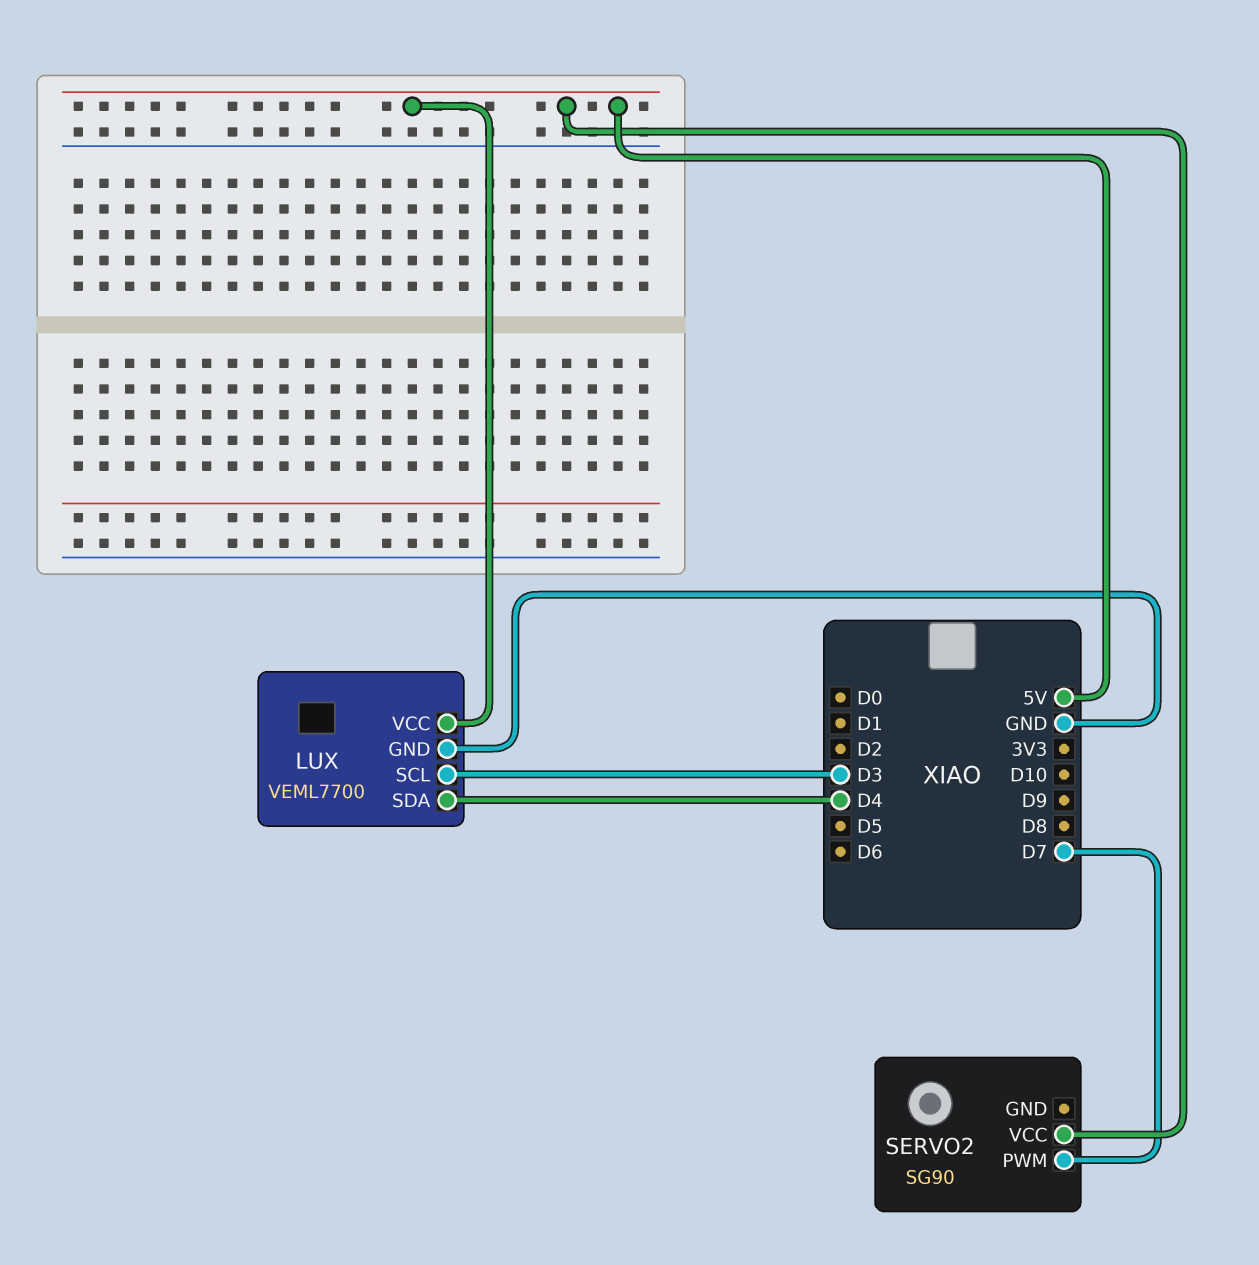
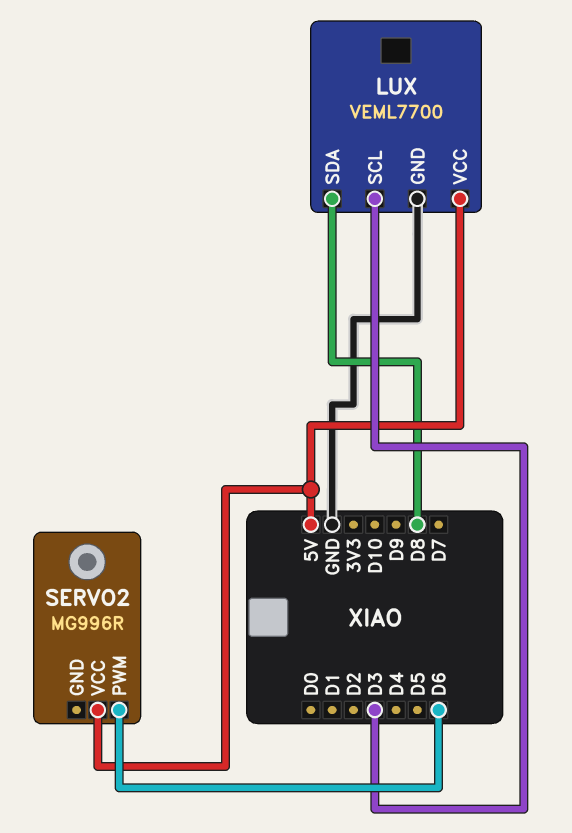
LUX pin SDA: D4 -> D8
SERVO2: SG90 -> MG996R
SERVO2 pin PWM: D7 -> D6

